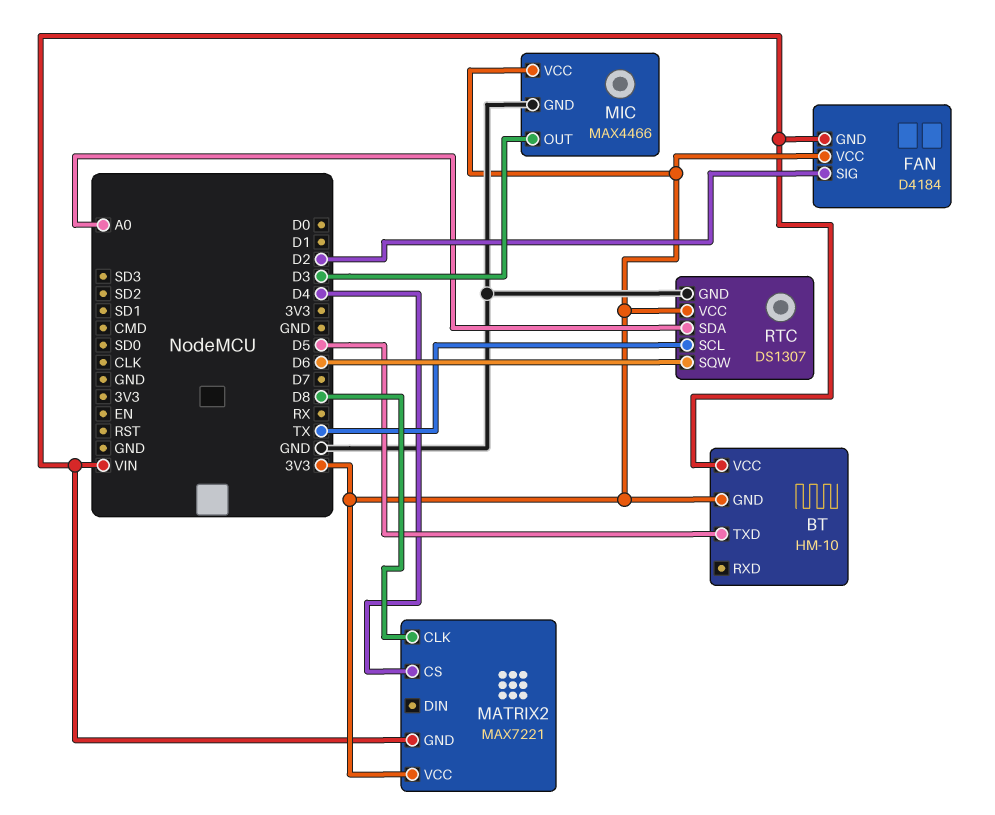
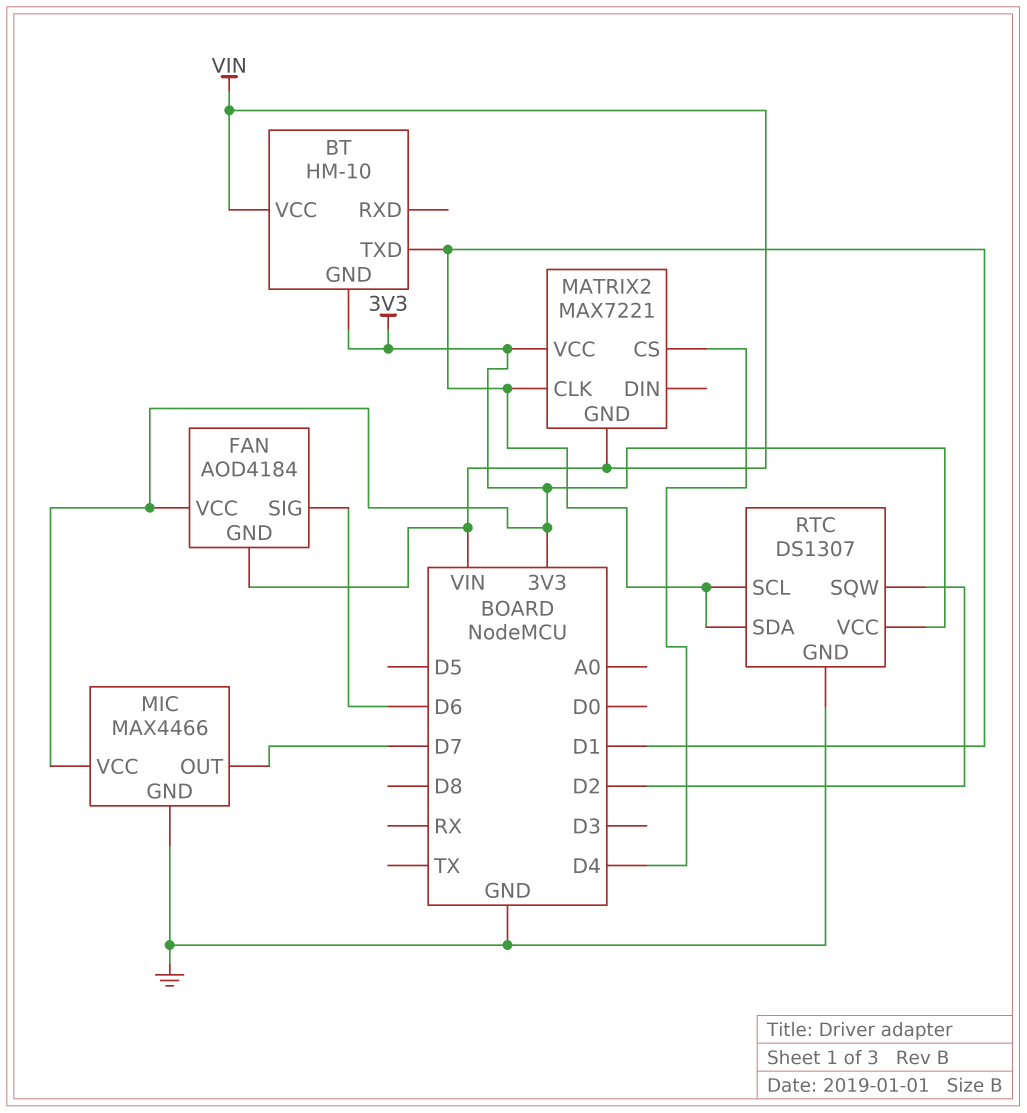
BT pin TXD: D5 -> D1
FAN: D4184 -> AOD4184
FAN pin SIG: D2 -> D6
MATRIX2 pin CLK: D8 -> D1
MIC pin OUT: D3 -> D7
RTC pin SCL: TX -> D1
RTC pin SDA: A0 -> D1
RTC pin SQW: D6 -> D2

